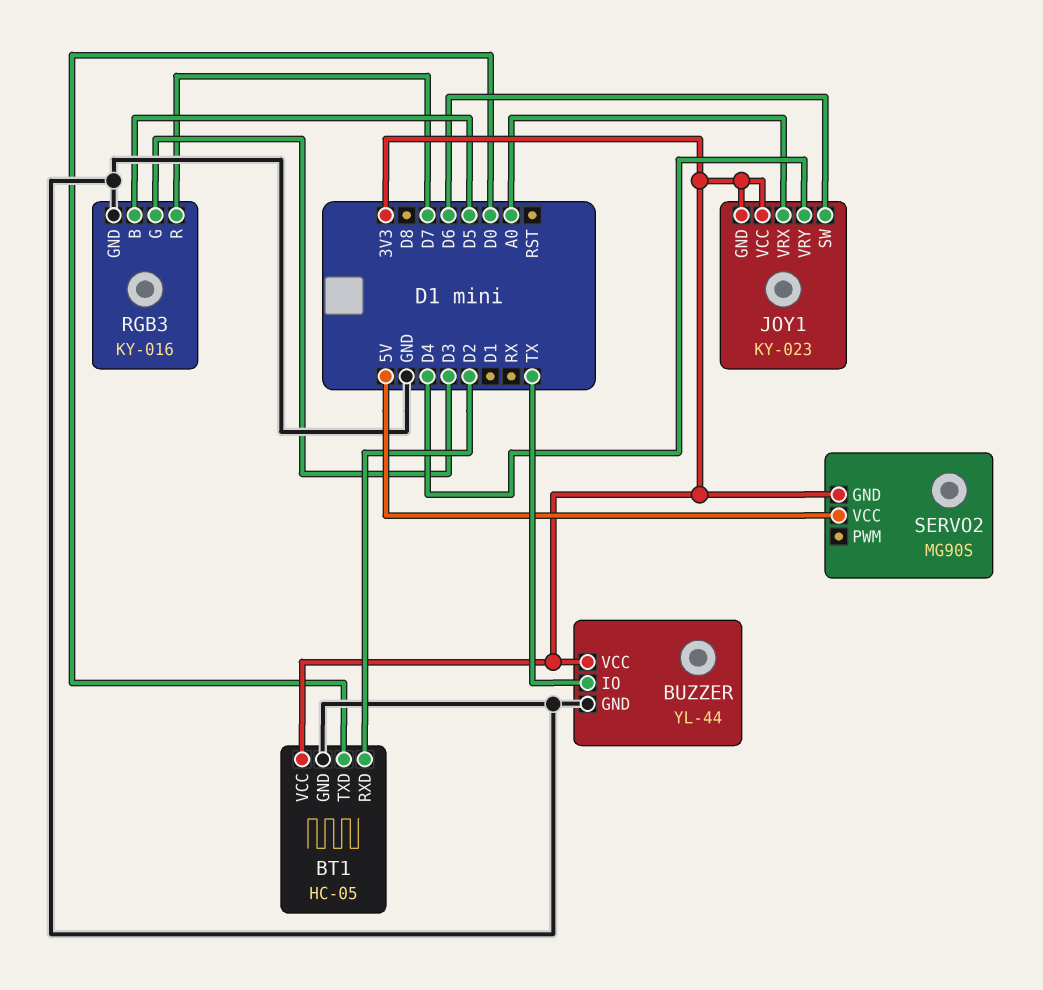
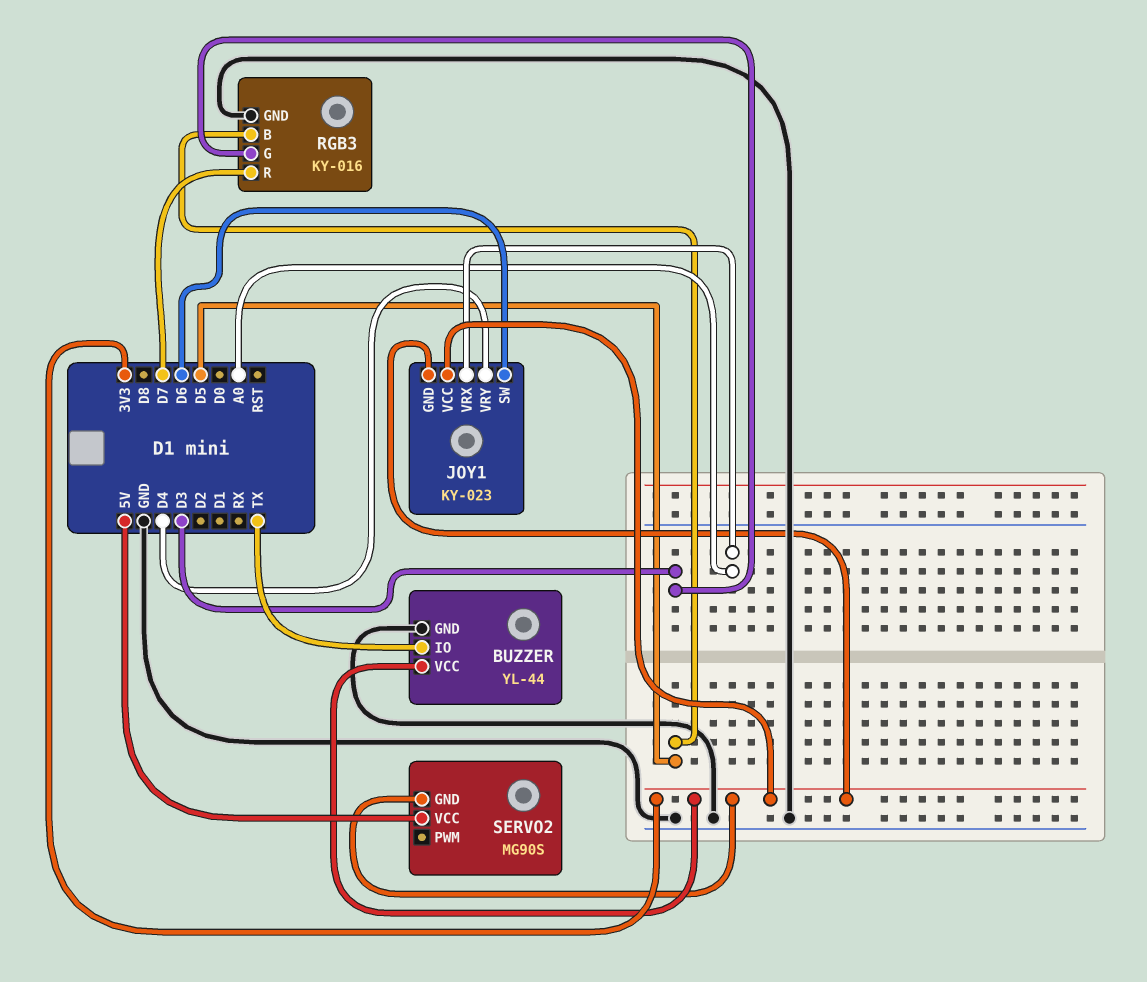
BT1: HC-05 -> none
BT1 pin GND: GND -> none
BT1 pin RXD: D2 -> none
BT1 pin TXD: D0 -> none
BT1 pin VCC: 3V3 -> none

